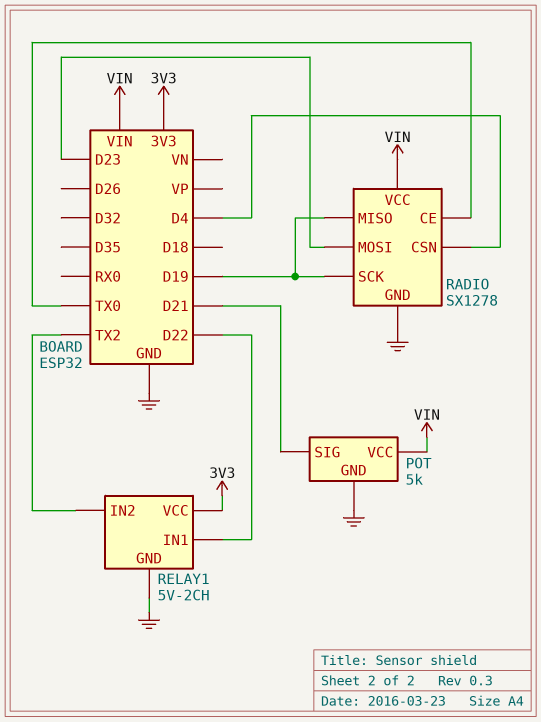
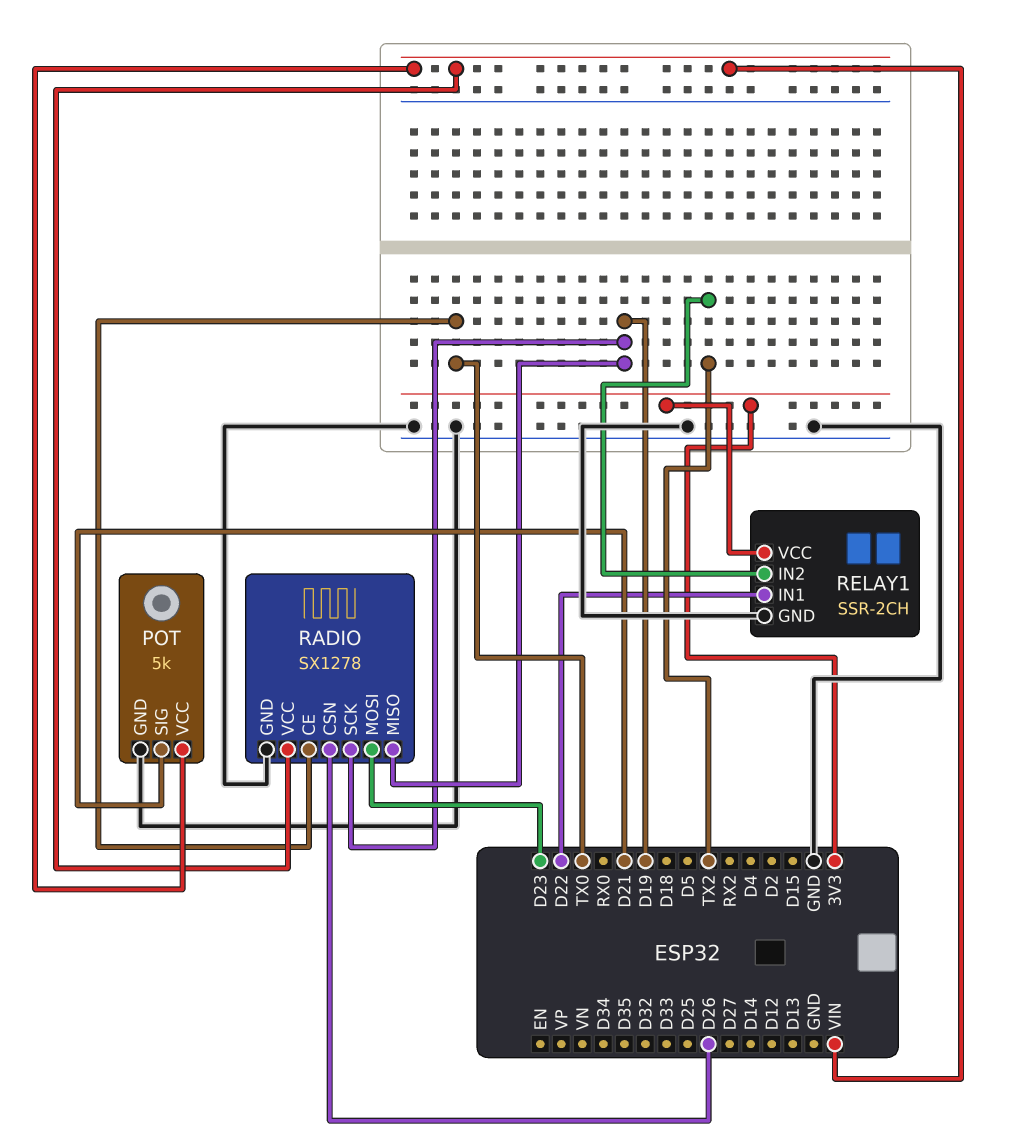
RADIO pin CSN: D4 -> D26
RELAY1: 5V-2CH -> SSR-2CH

